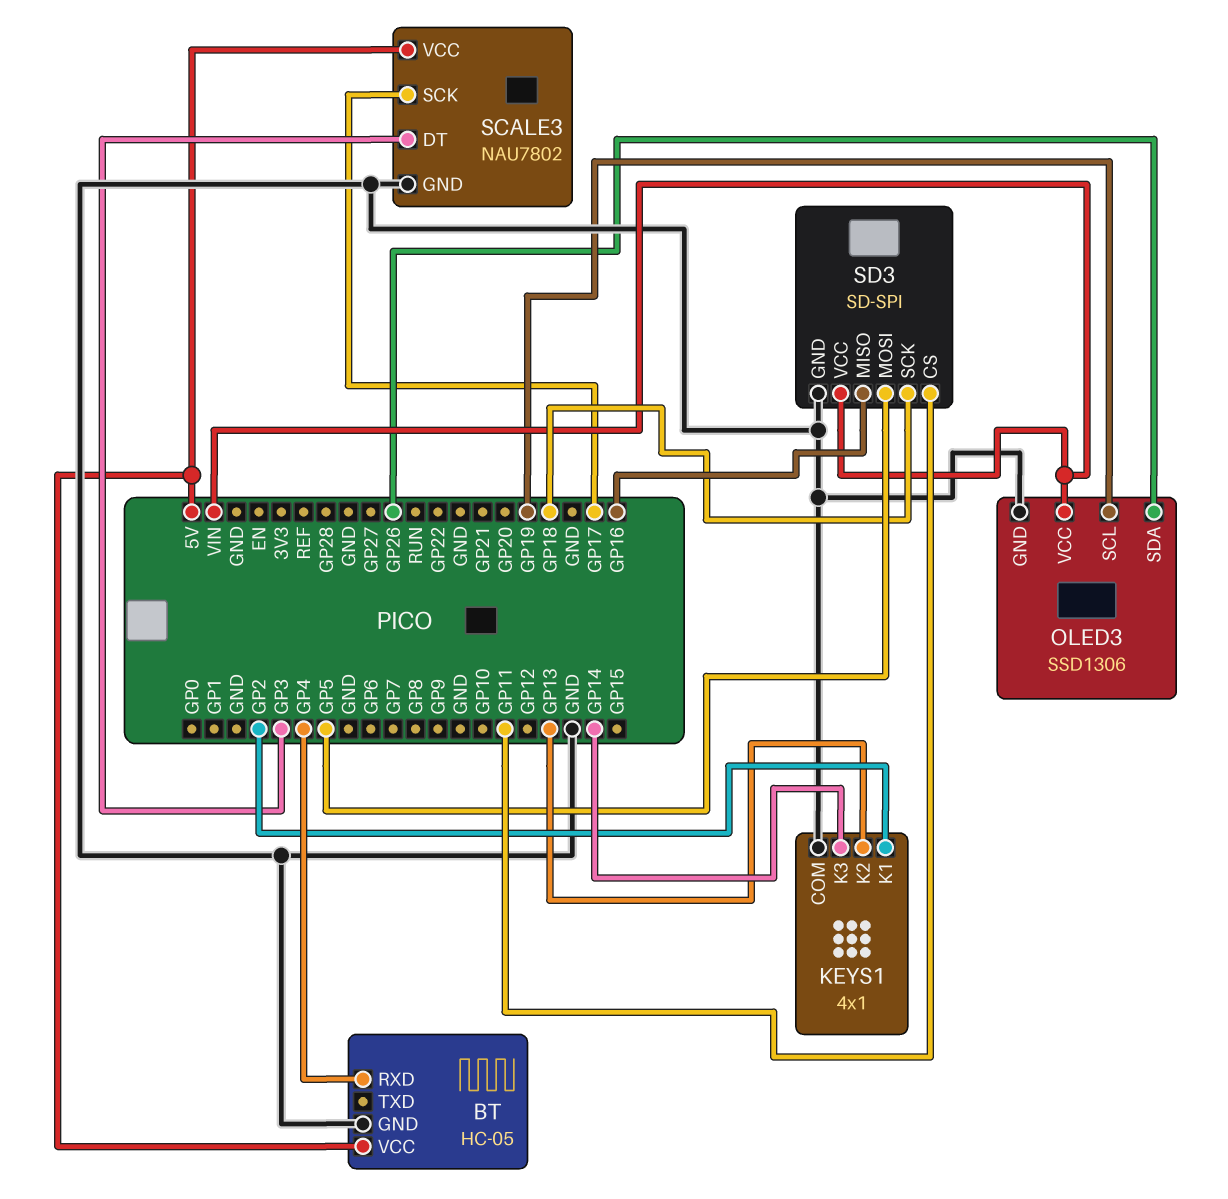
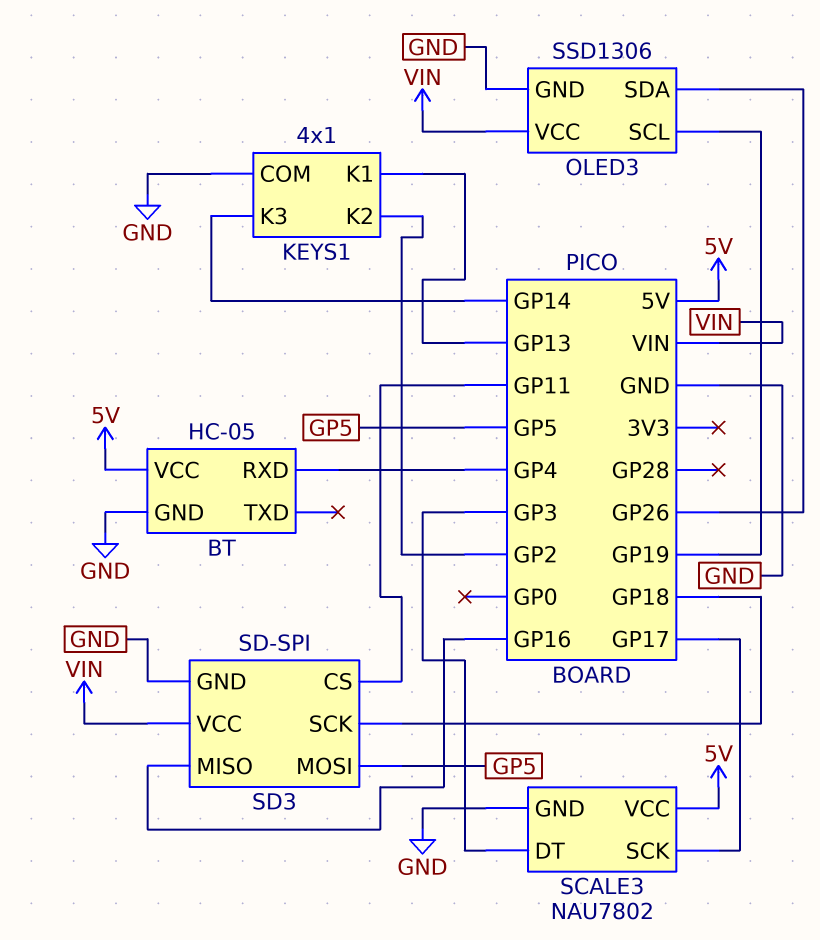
KEYS1 pin K1: GP2 -> GP13
KEYS1 pin K2: GP13 -> GP2

